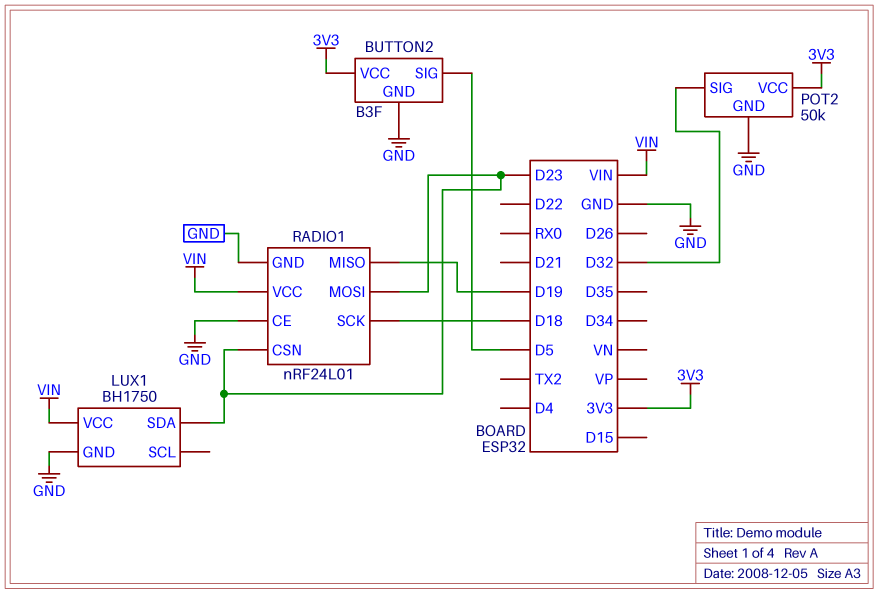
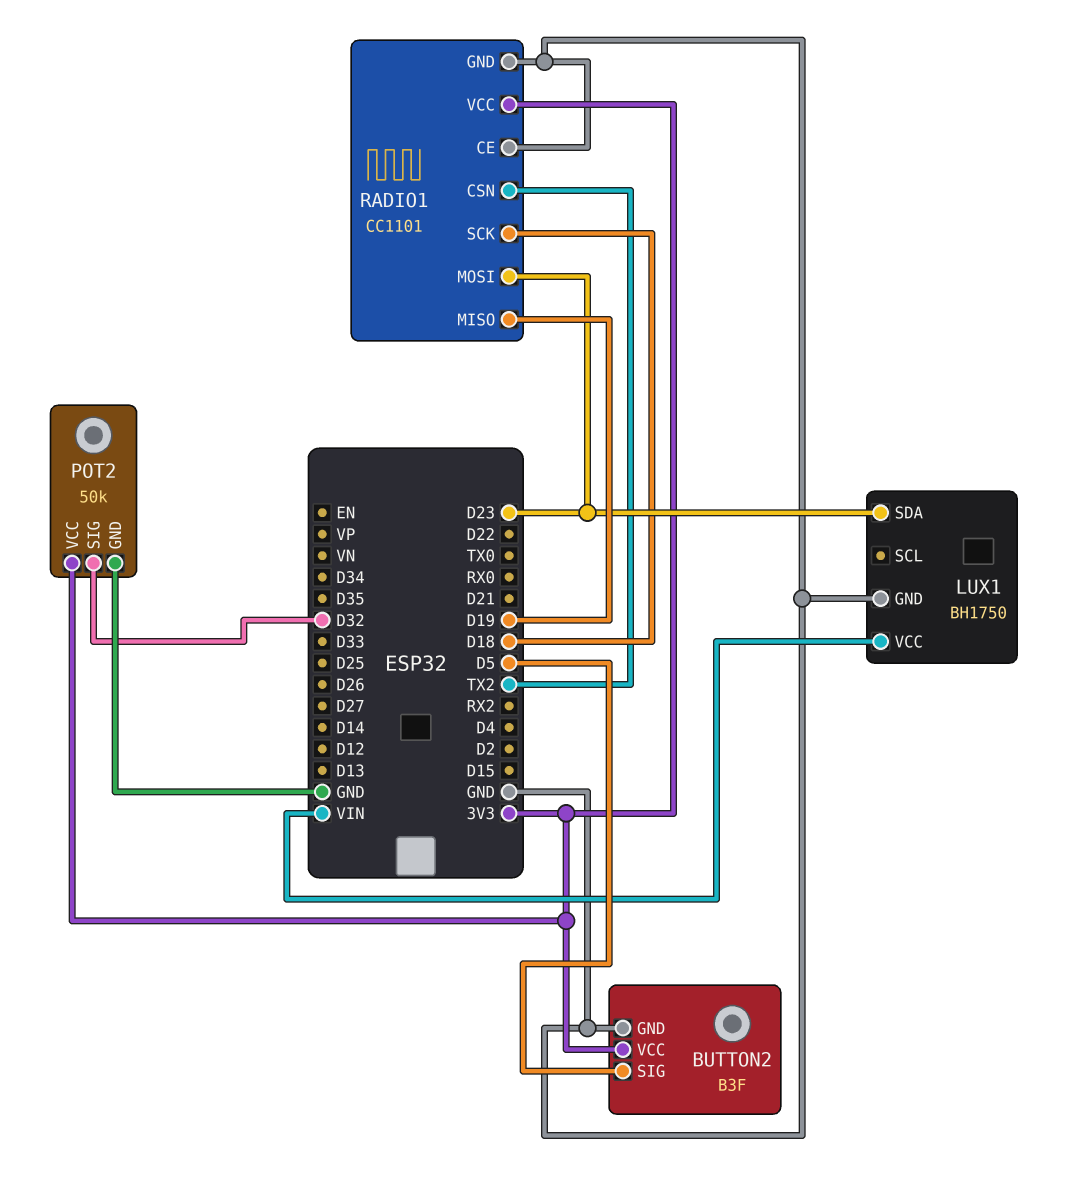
RADIO1: nRF24L01 -> CC1101
RADIO1 pin CSN: D23 -> TX2
RADIO1 pin VCC: VIN -> 3V3

